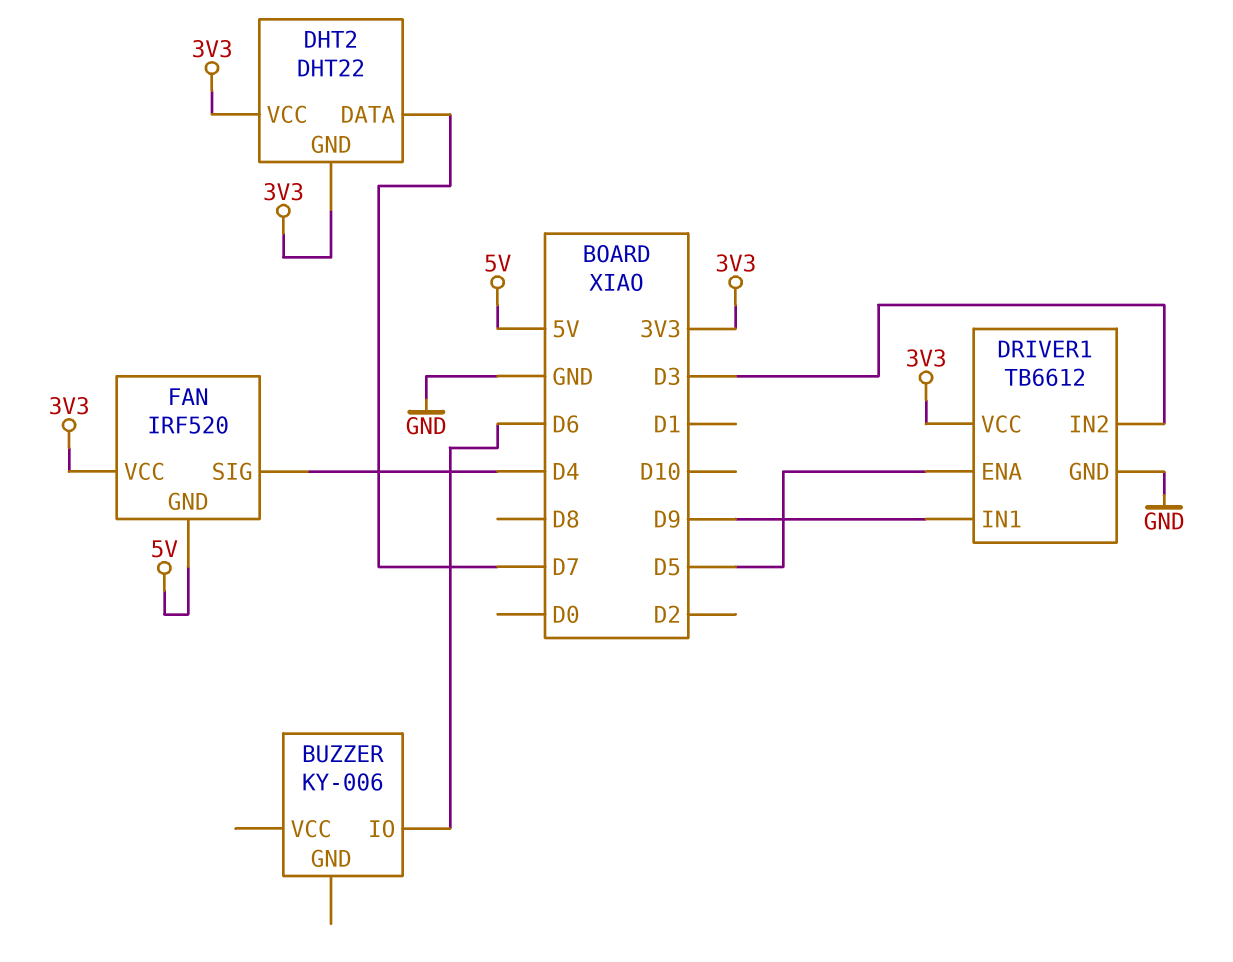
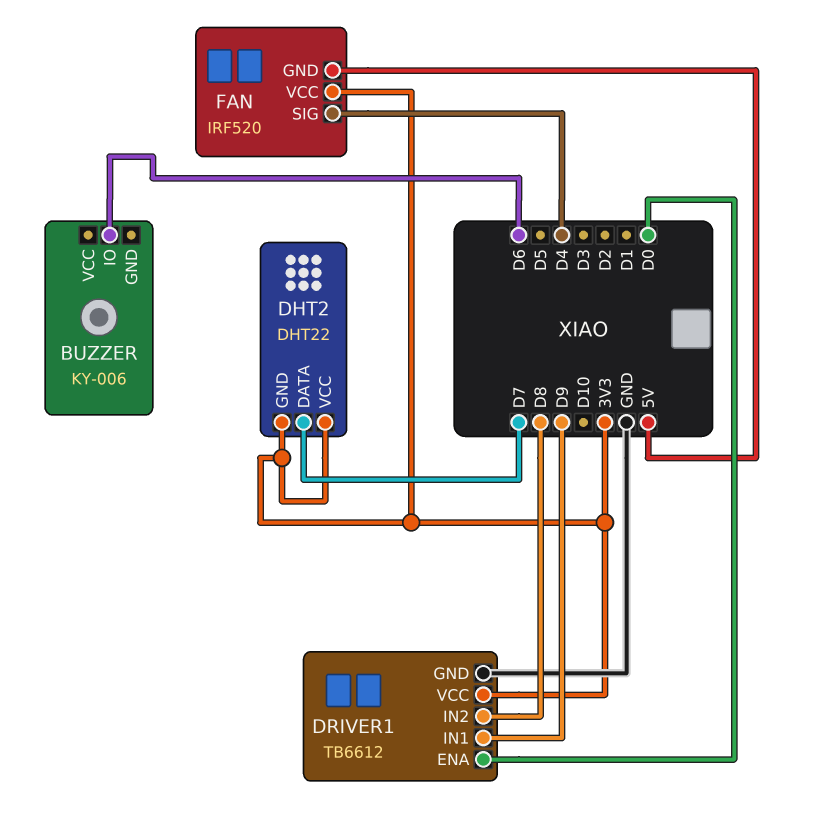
DRIVER1 pin ENA: D5 -> D0
DRIVER1 pin IN2: D3 -> D8

